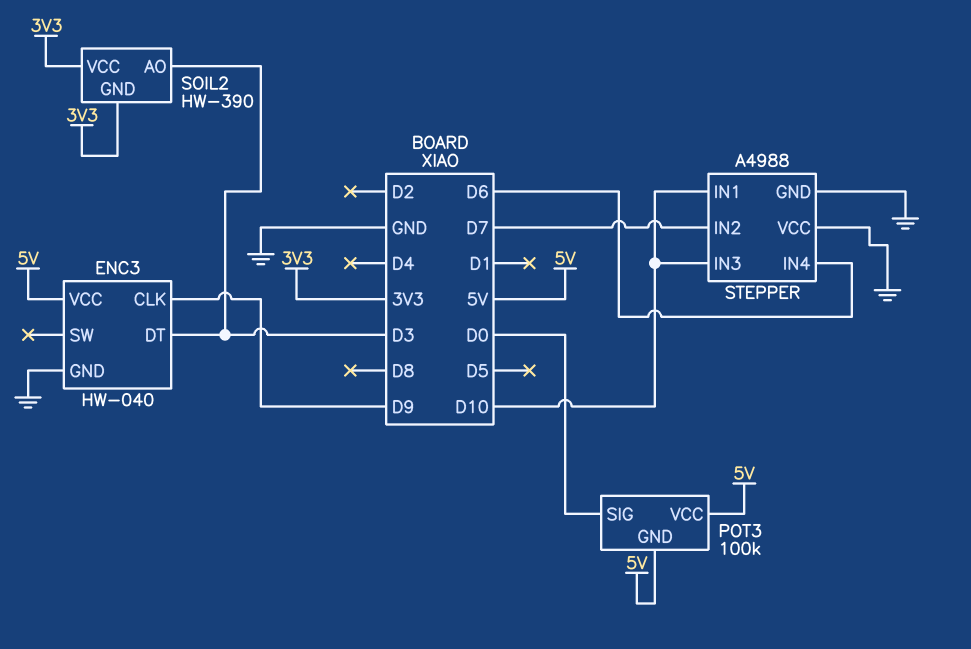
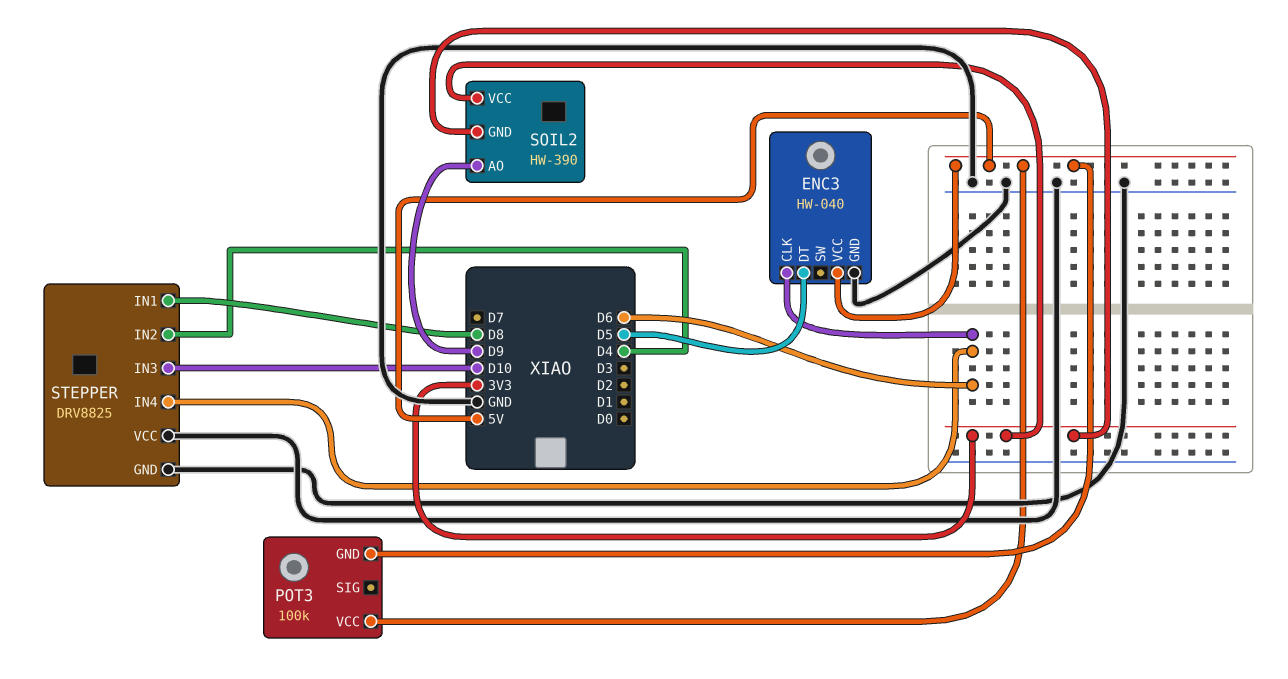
ENC3 pin CLK: D9 -> D6
ENC3 pin DT: D3 -> D5
POT3 pin SIG: D0 -> none
SOIL2 pin AO: D3 -> D9
STEPPER: A4988 -> DRV8825
STEPPER pin IN1: D10 -> D8
STEPPER pin IN2: D7 -> D4

